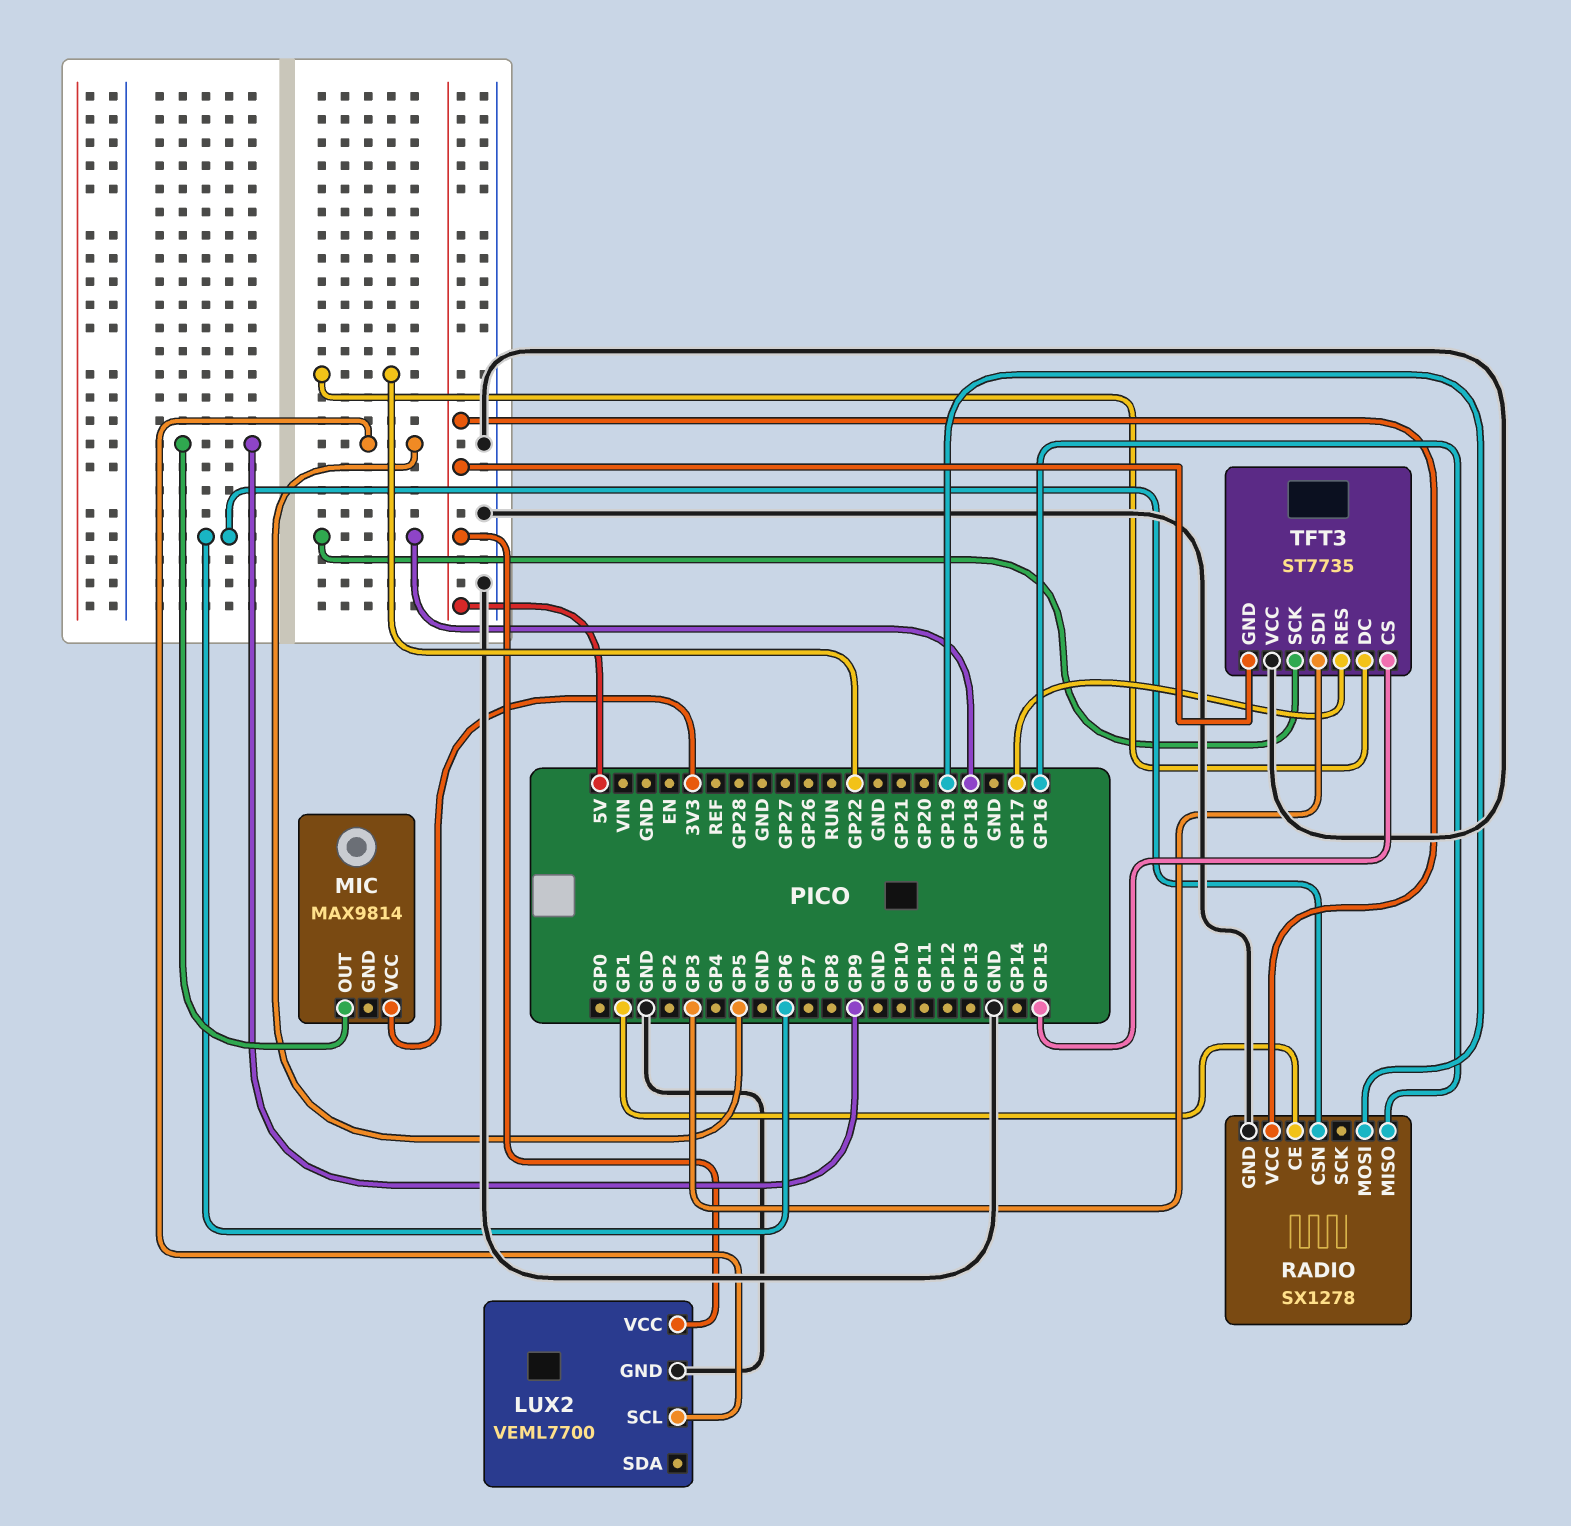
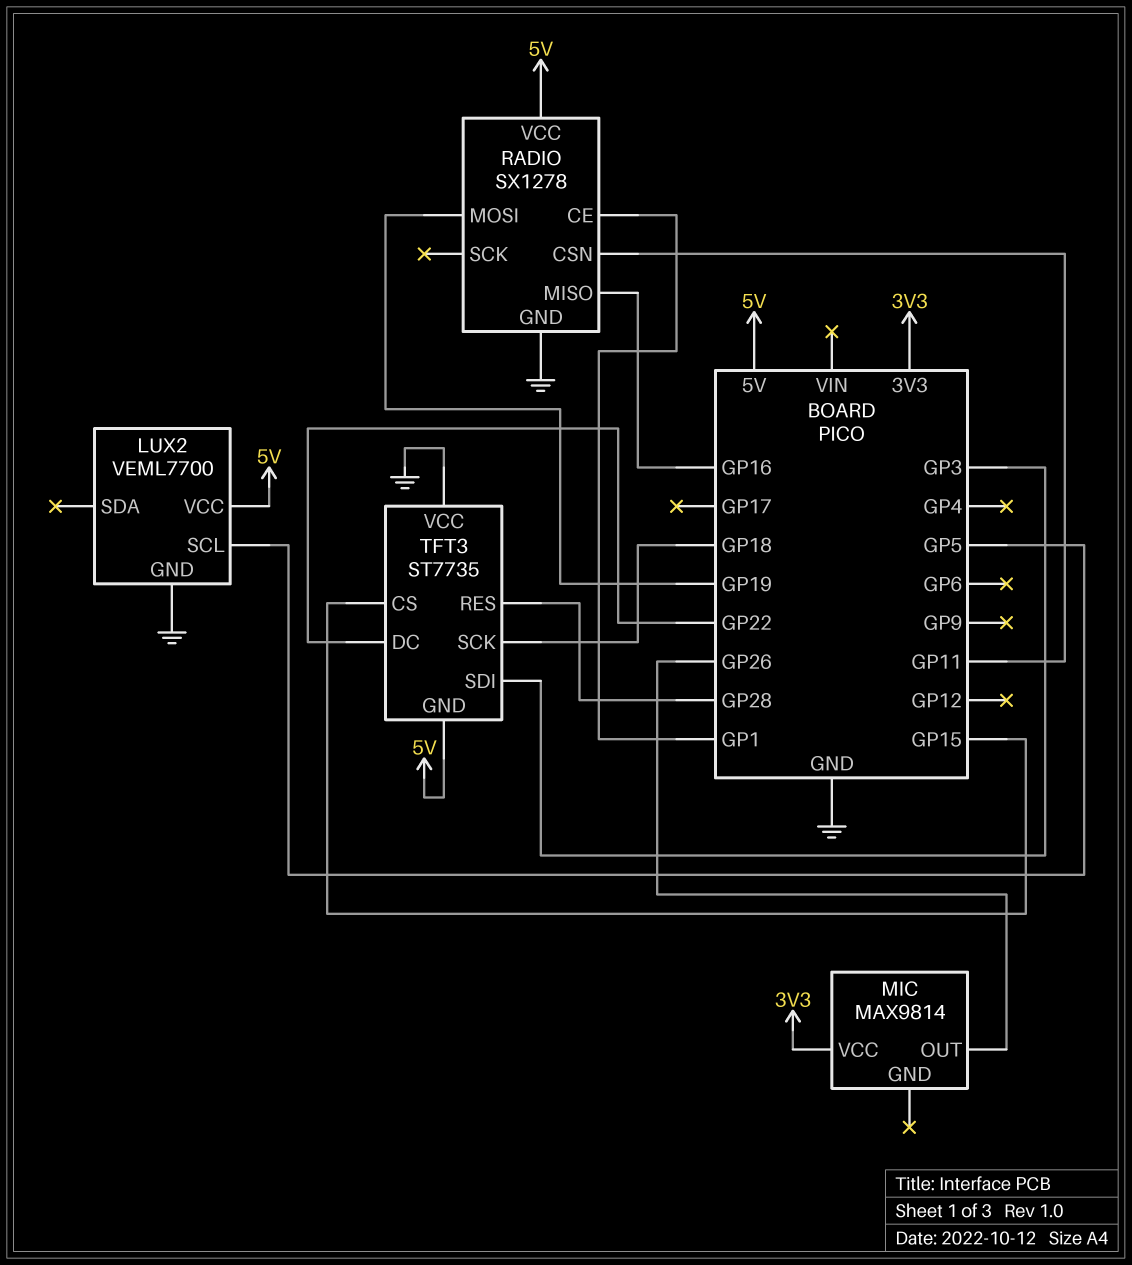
MIC pin OUT: GP9 -> GP26
RADIO pin CSN: GP6 -> GP11
TFT3 pin RES: GP17 -> GP28

